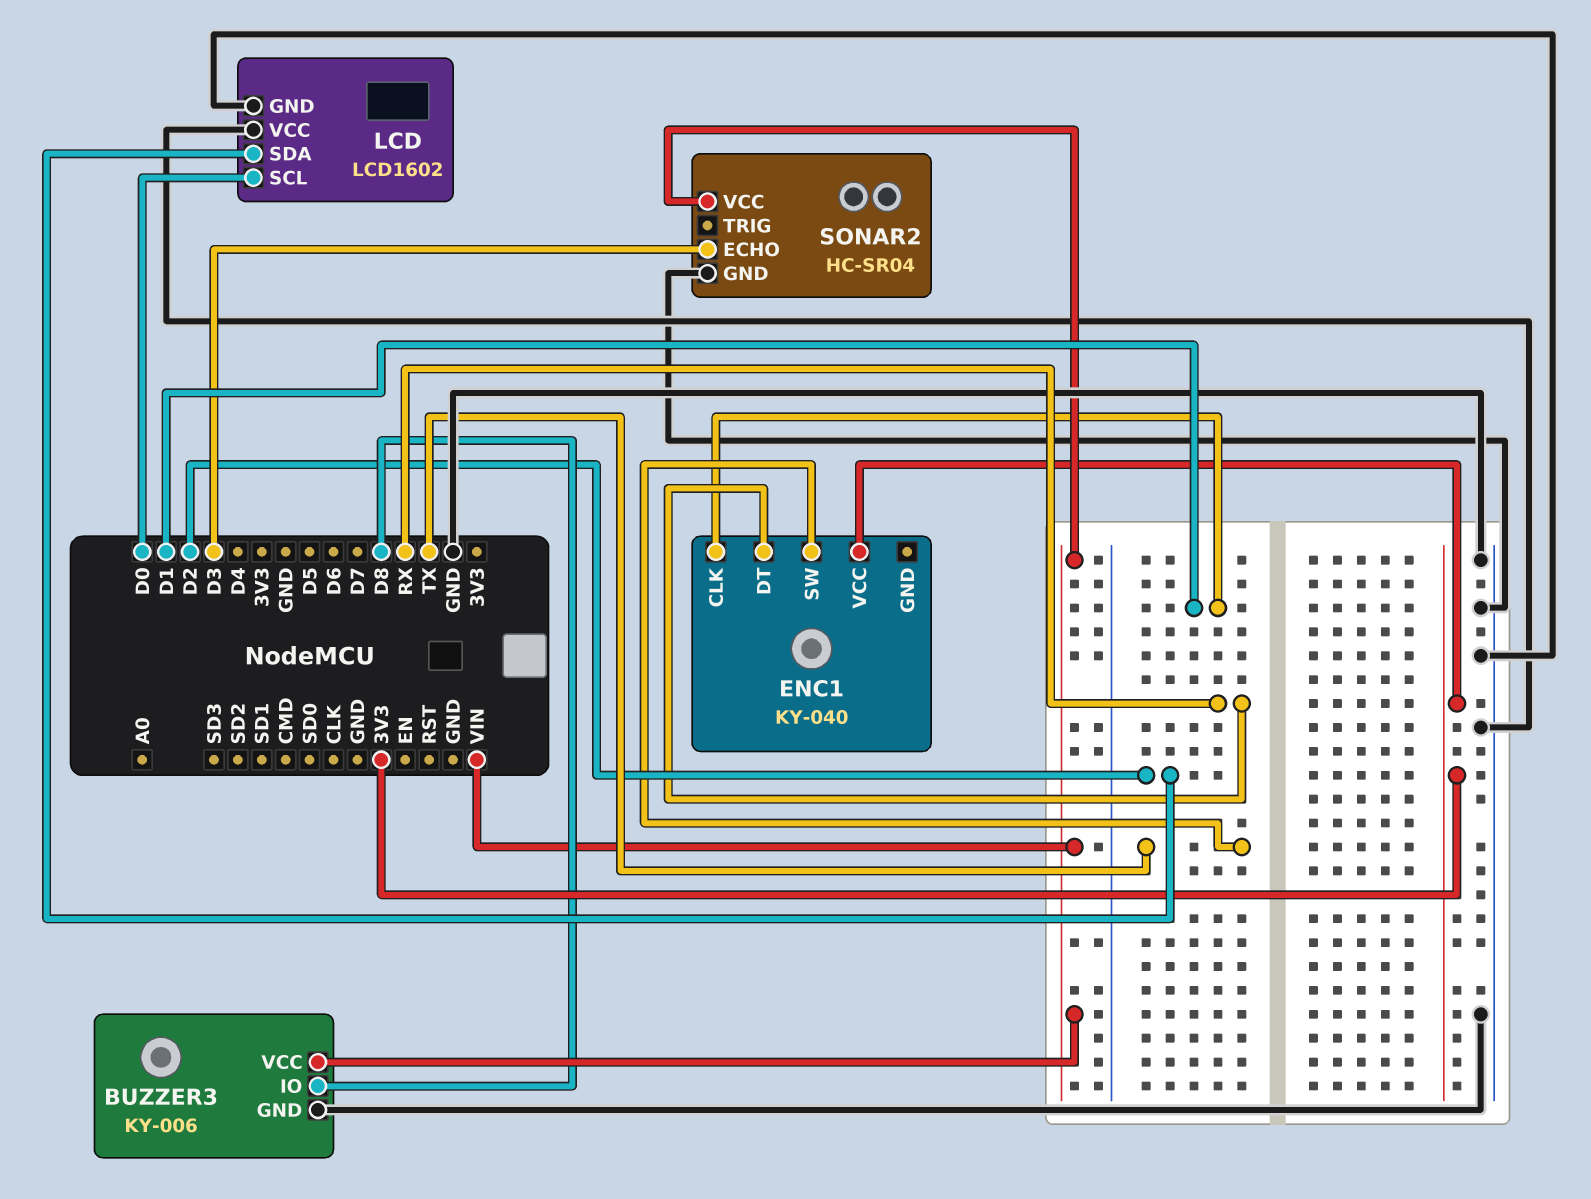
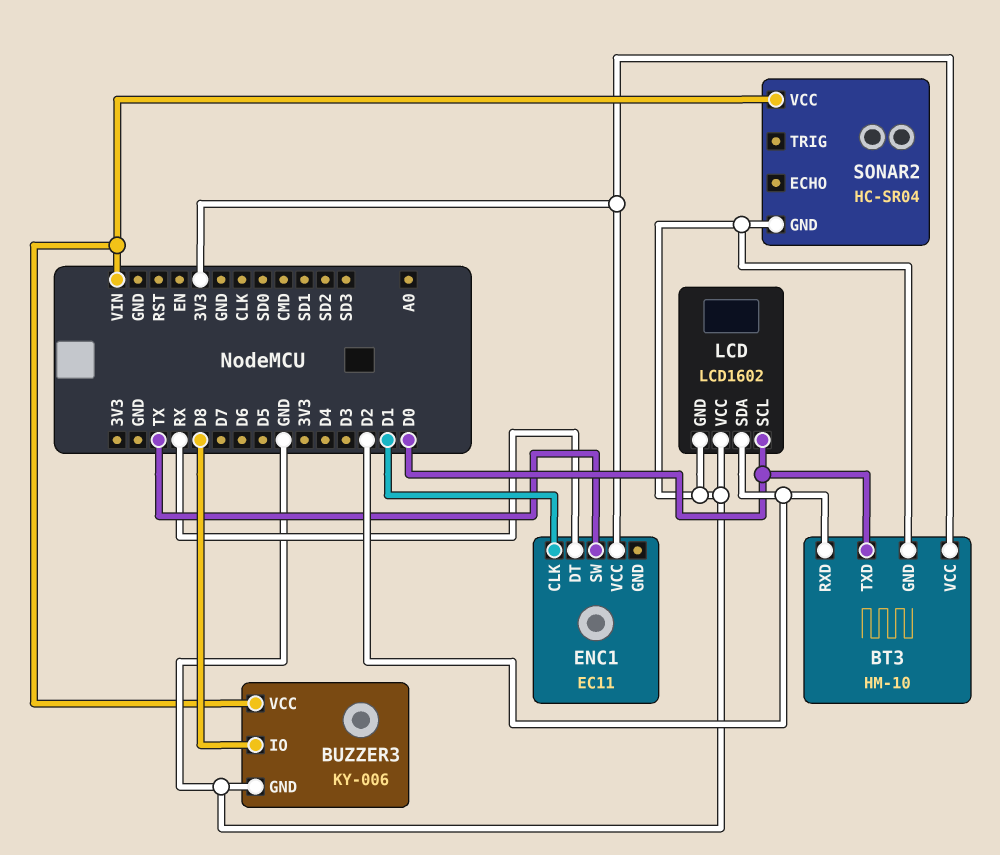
BT3: none -> HM-10
BT3 pin GND: none -> GND
BT3 pin RXD: none -> D2
BT3 pin TXD: none -> D0
BT3 pin VCC: none -> 3V3
ENC1: KY-040 -> EC11
SONAR2 pin ECHO: D3 -> none

